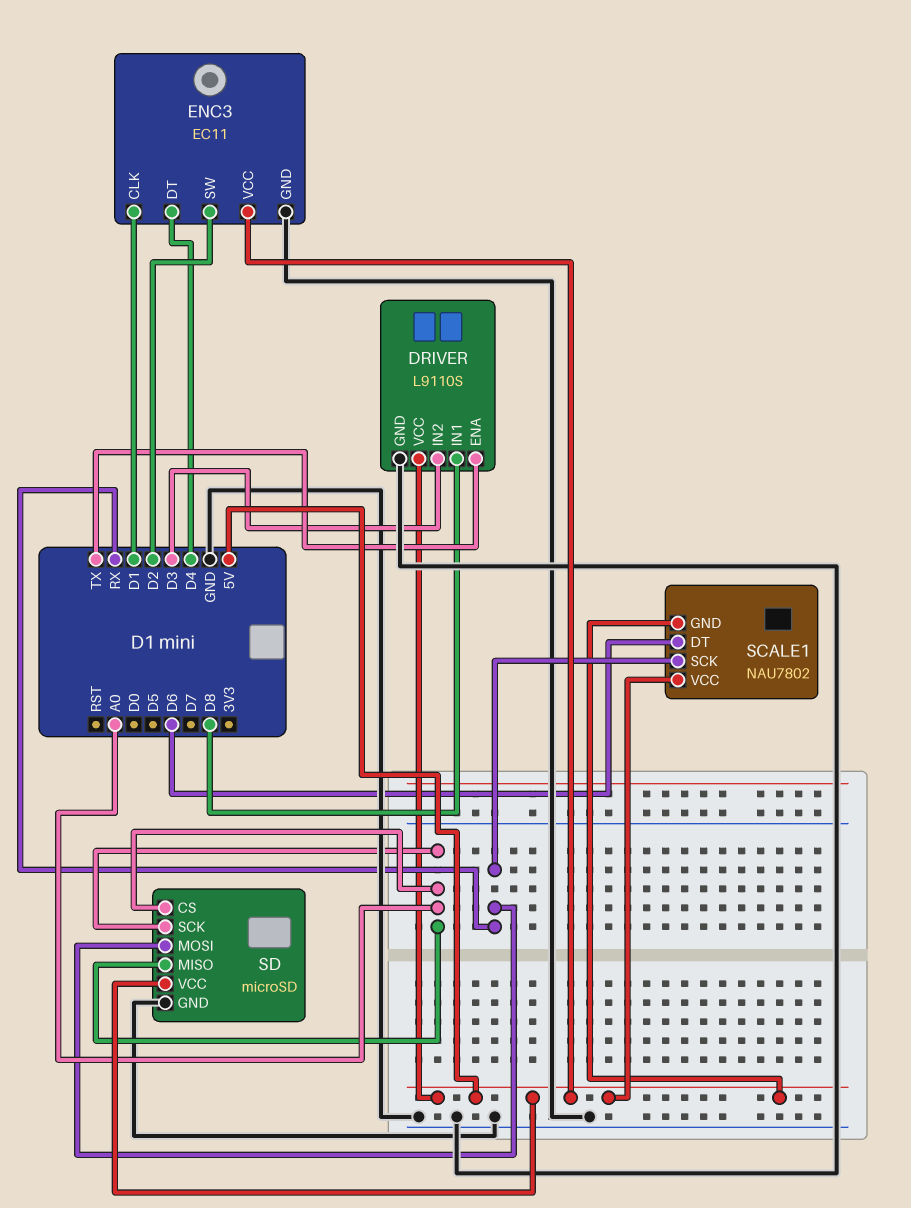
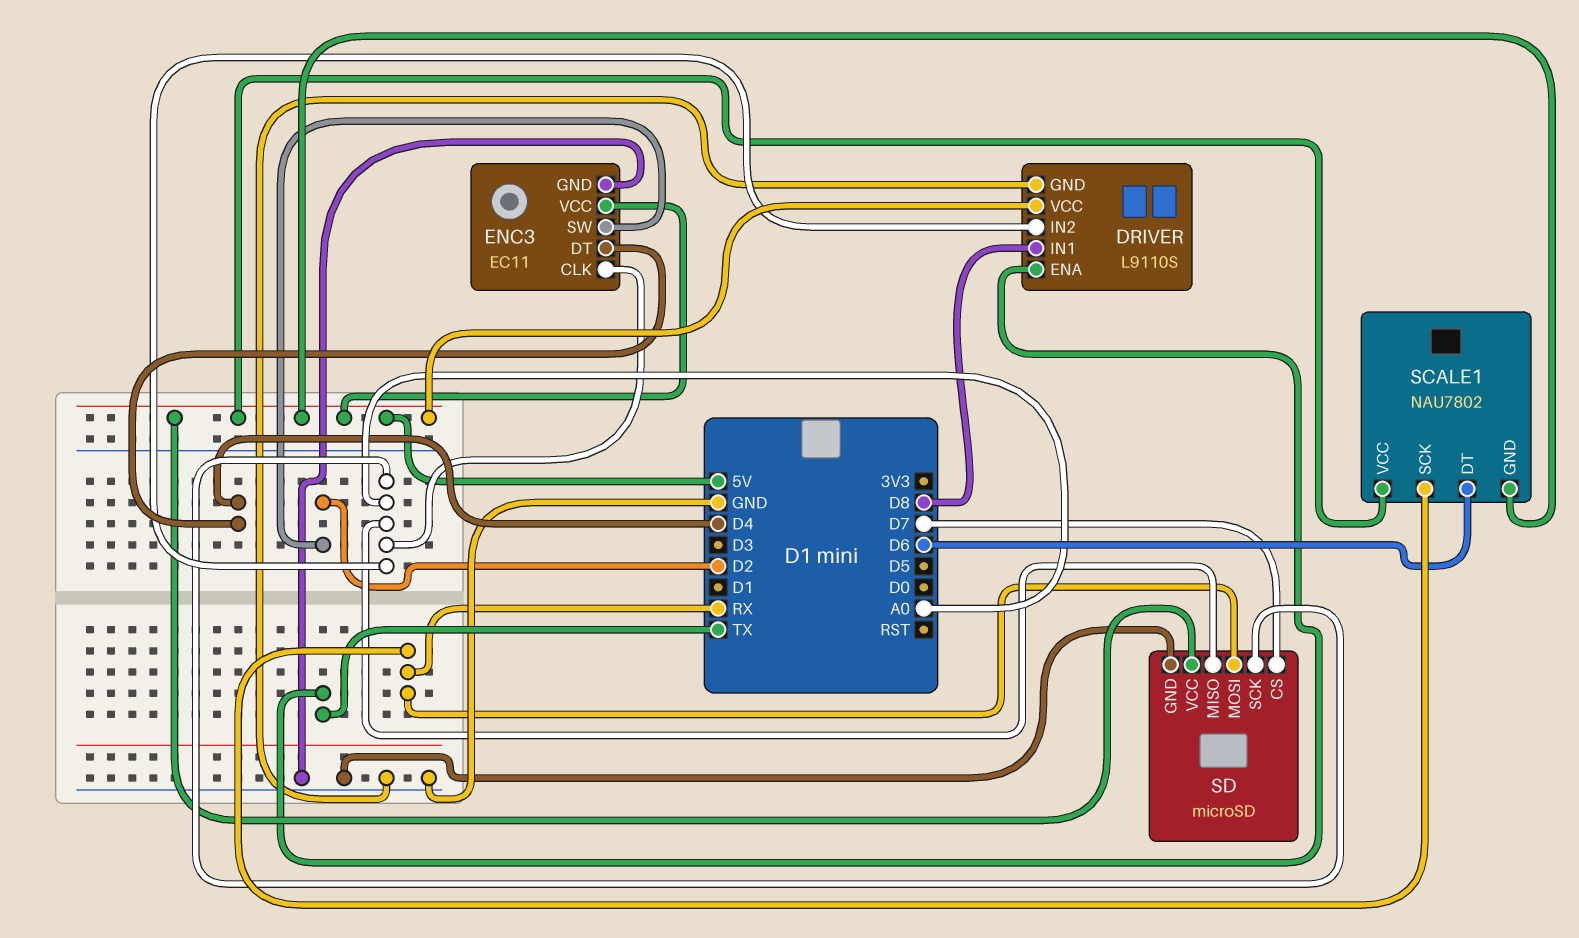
DRIVER pin IN2: D3 -> A0
ENC3 pin CLK: D1 -> A0
SD pin CS: A0 -> D7

